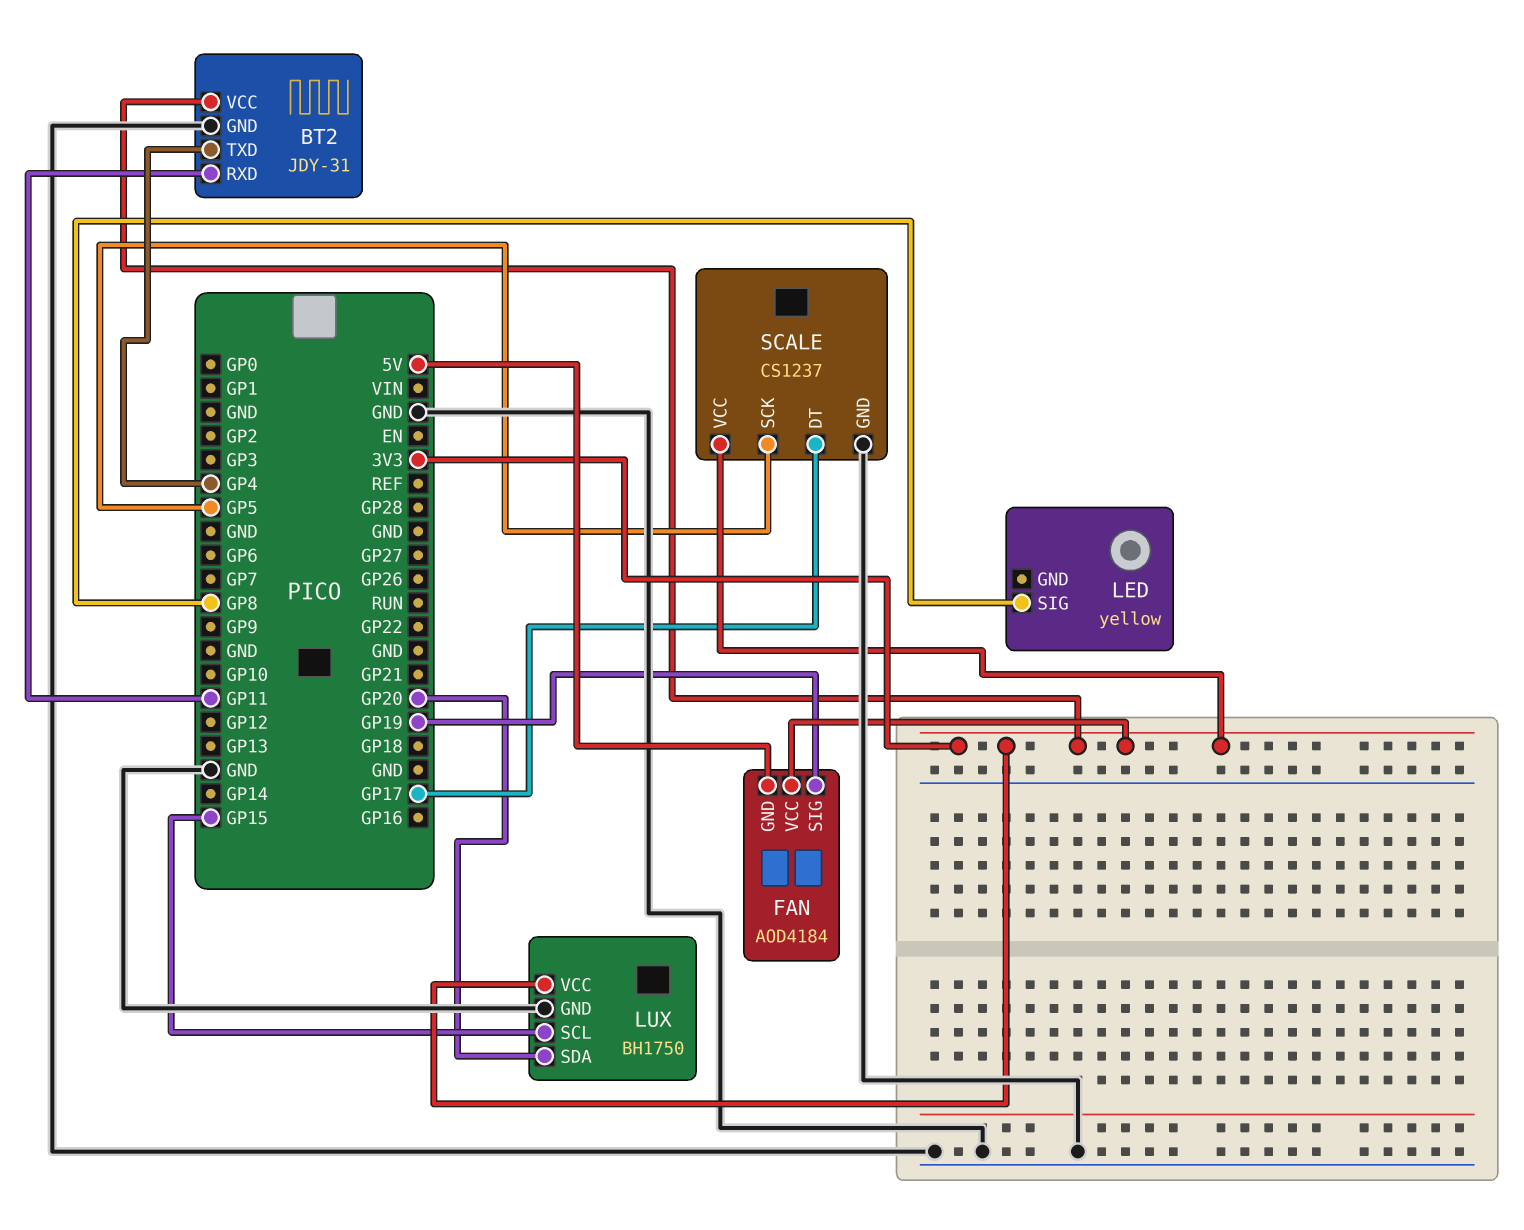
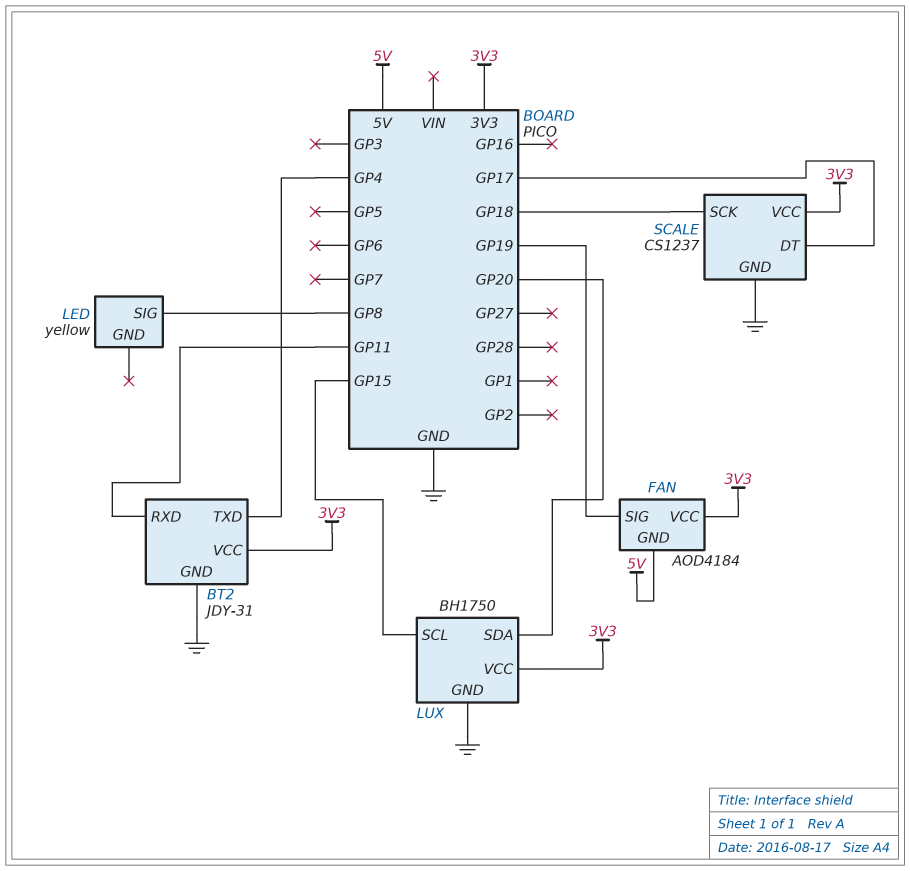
SCALE pin SCK: GP5 -> GP18

